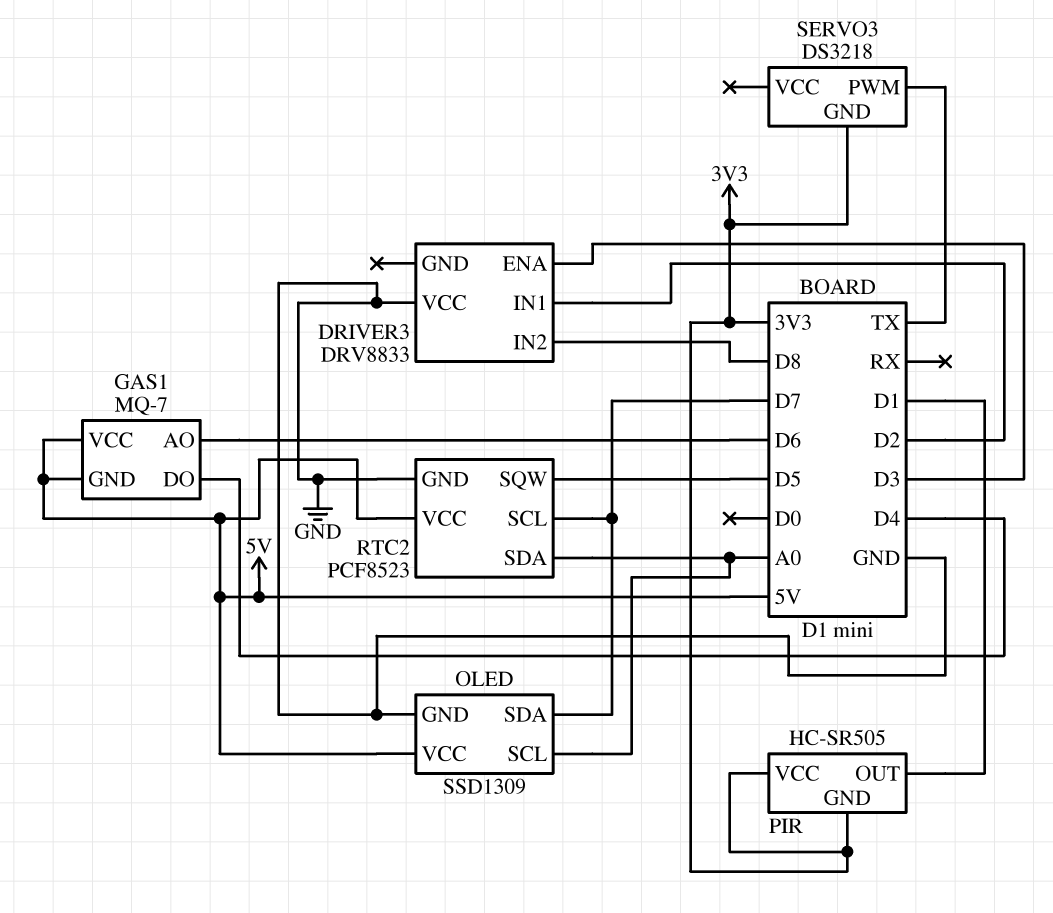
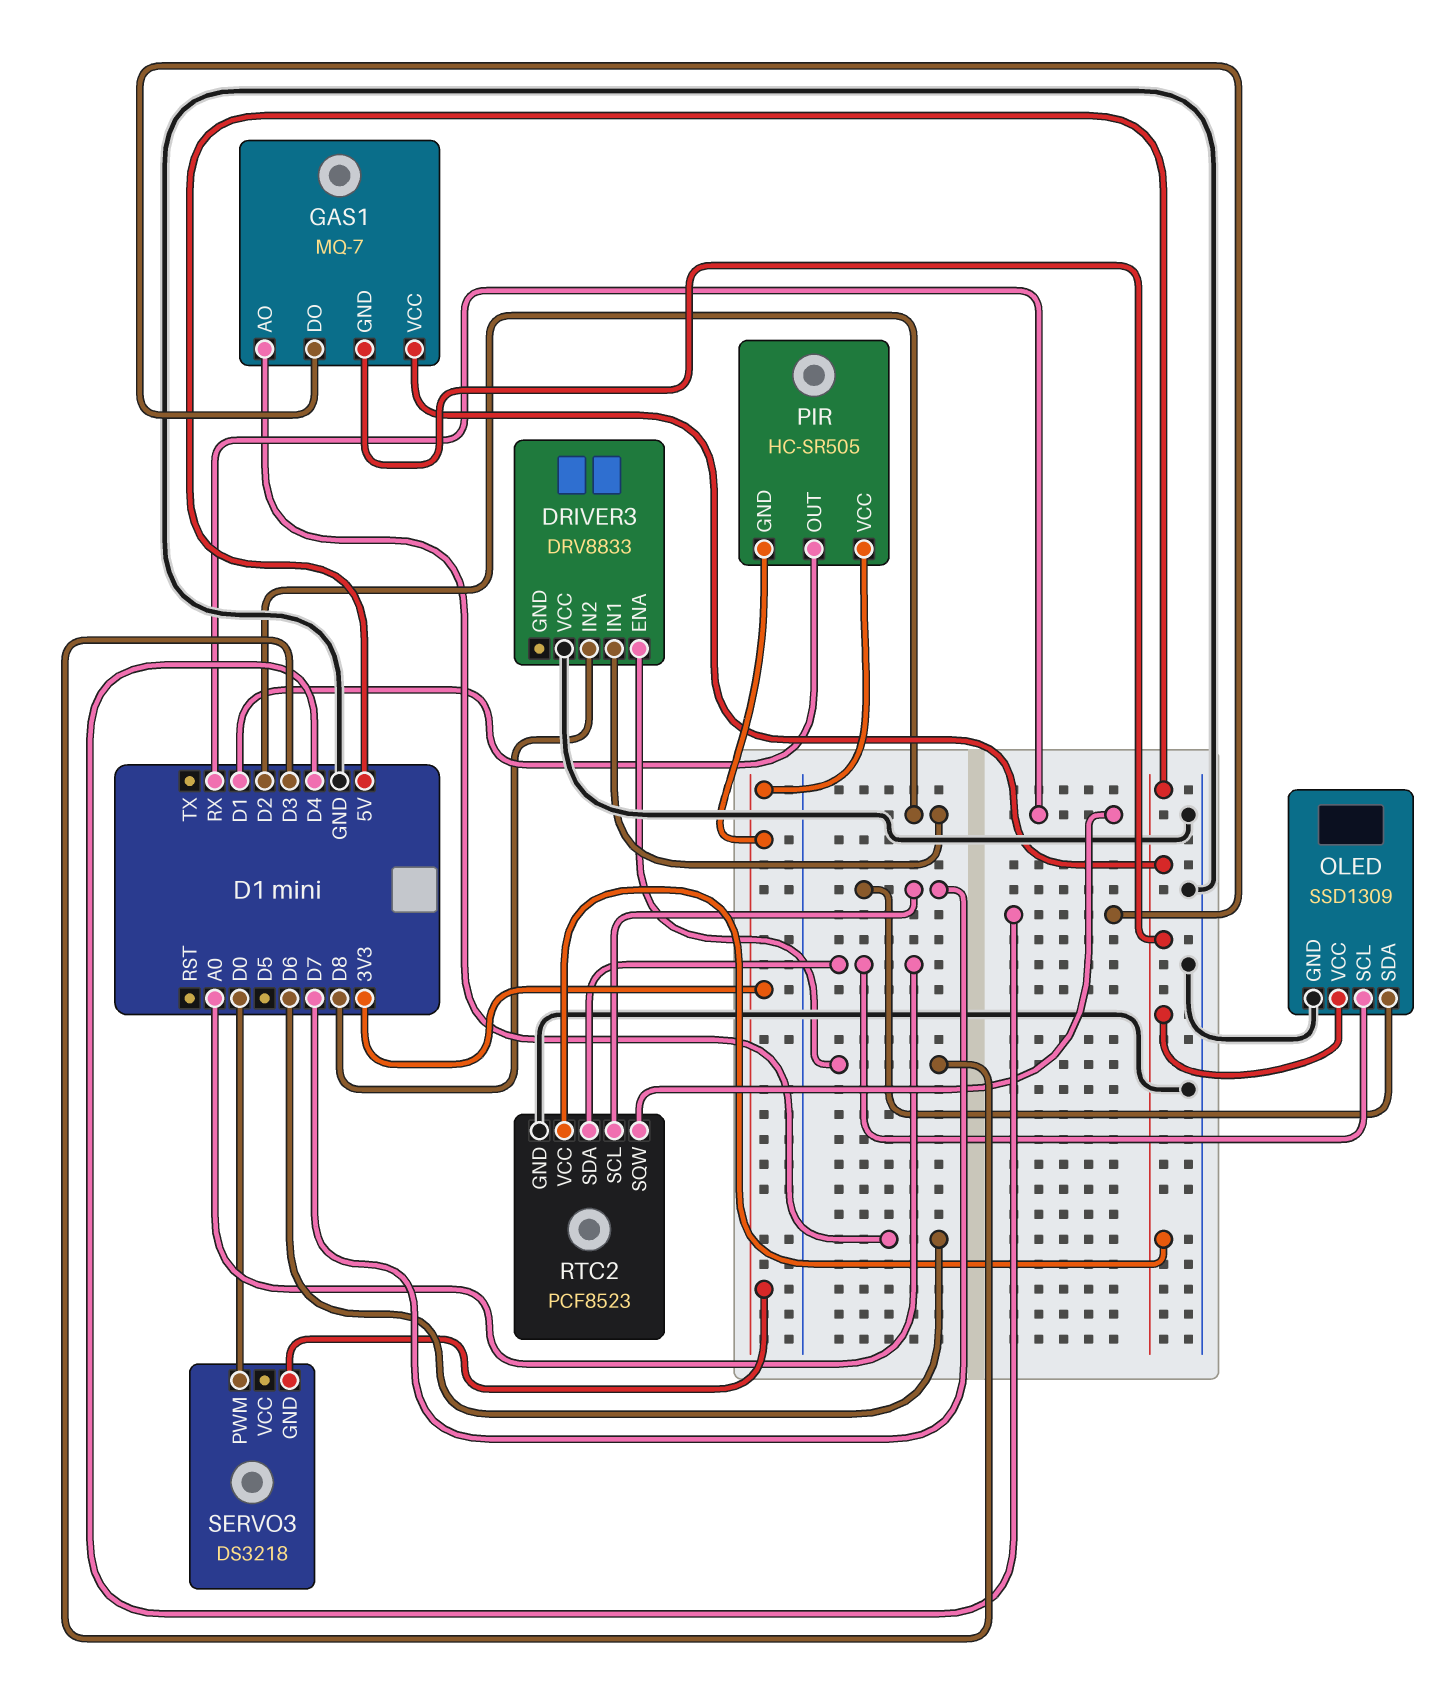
RTC2 pin SQW: D5 -> RX
SERVO3 pin PWM: TX -> D0

